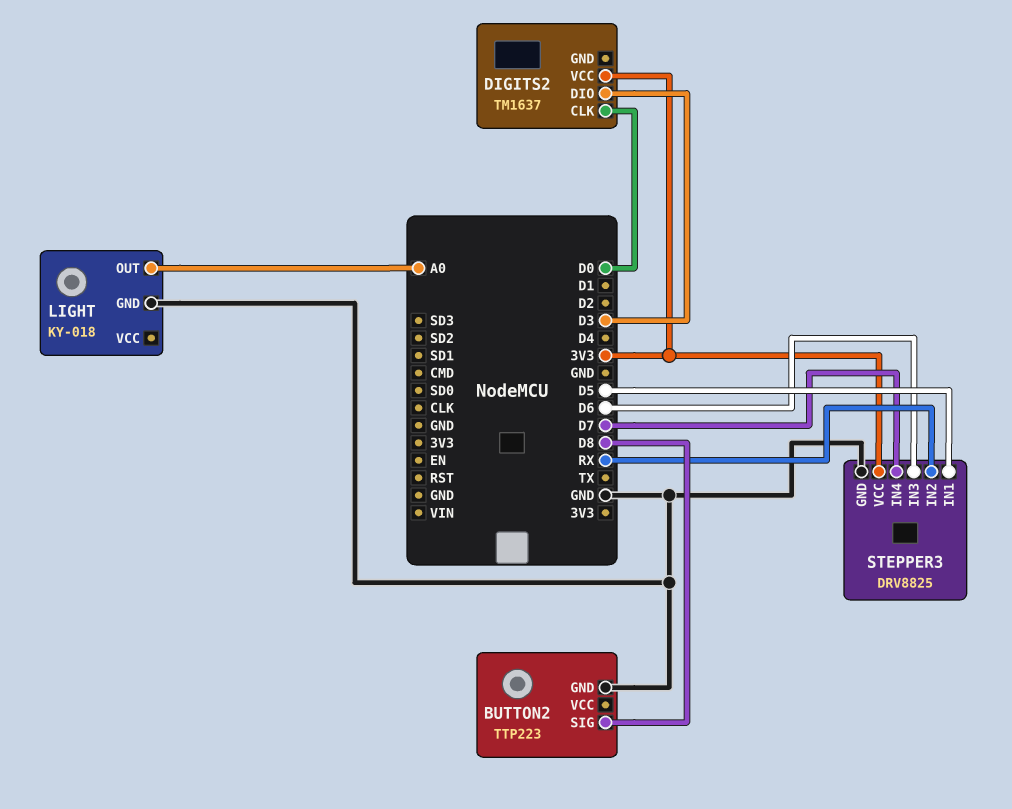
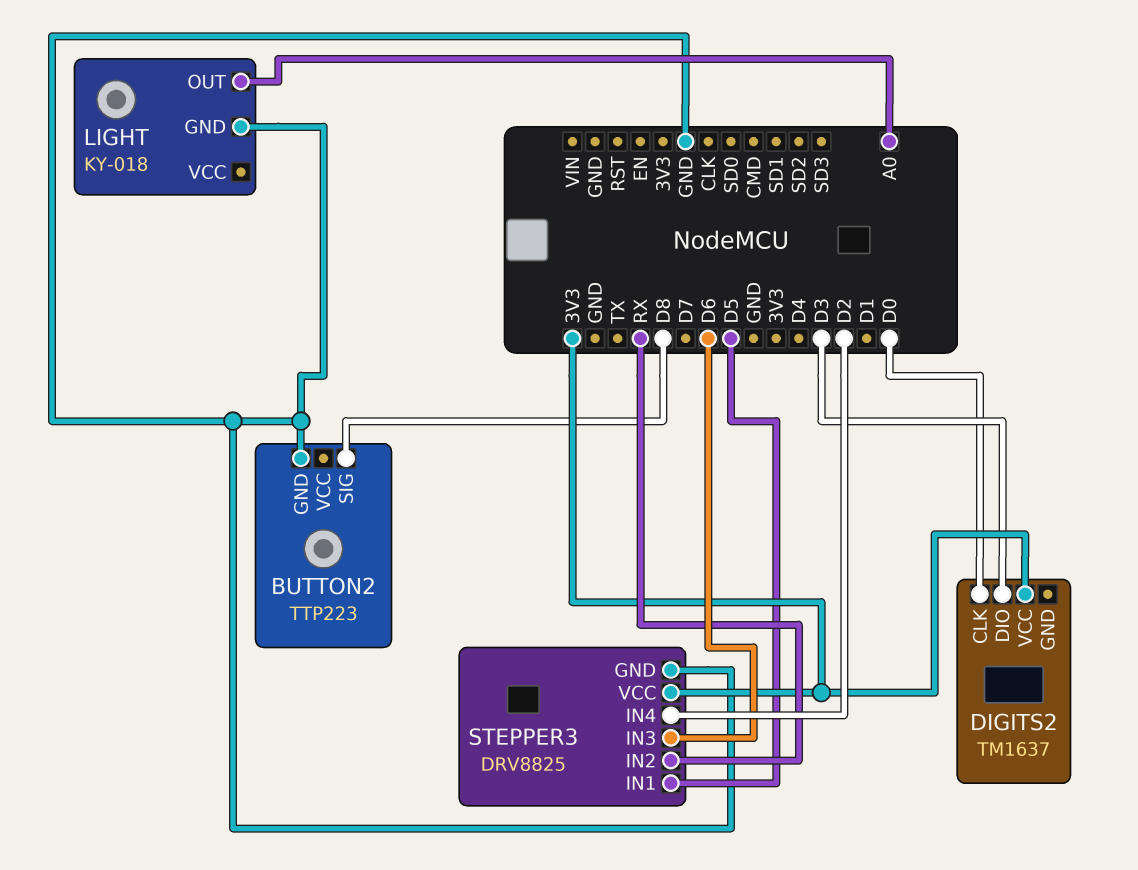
STEPPER3 pin IN4: D7 -> D2

